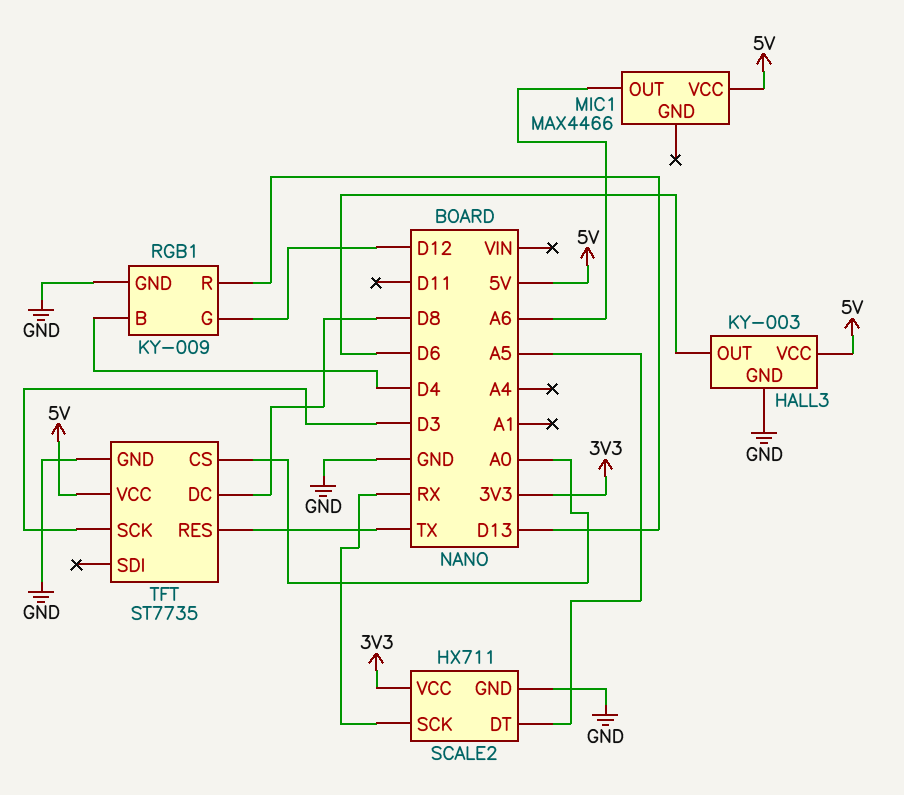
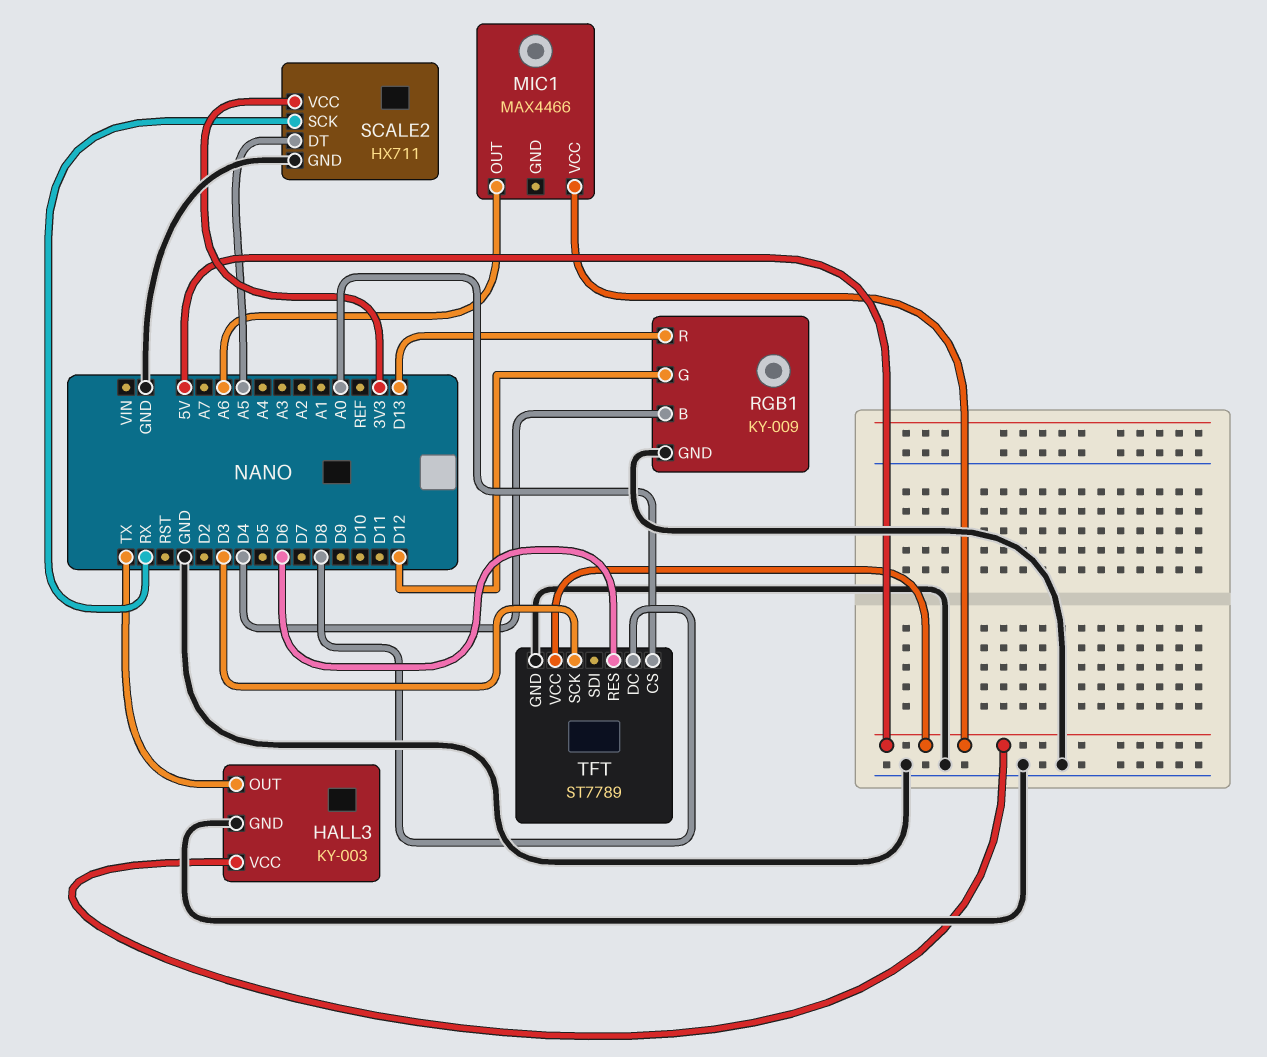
HALL3 pin OUT: D6 -> TX
TFT: ST7735 -> ST7789
TFT pin RES: TX -> D6

